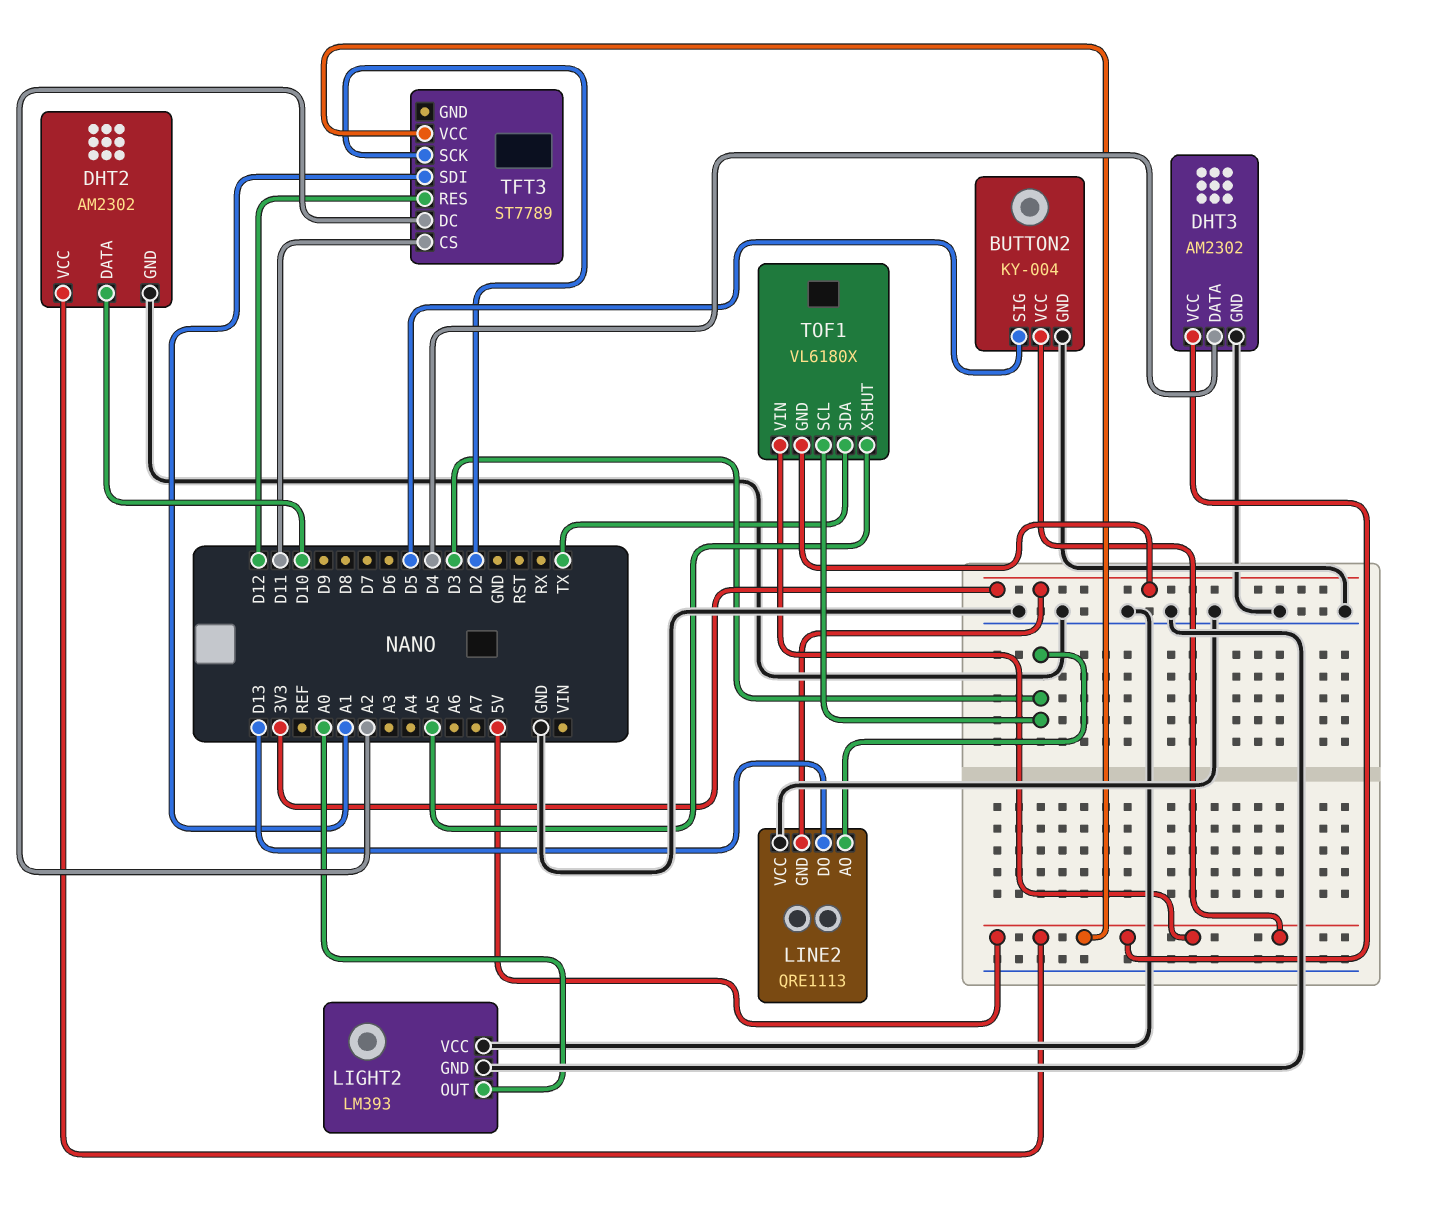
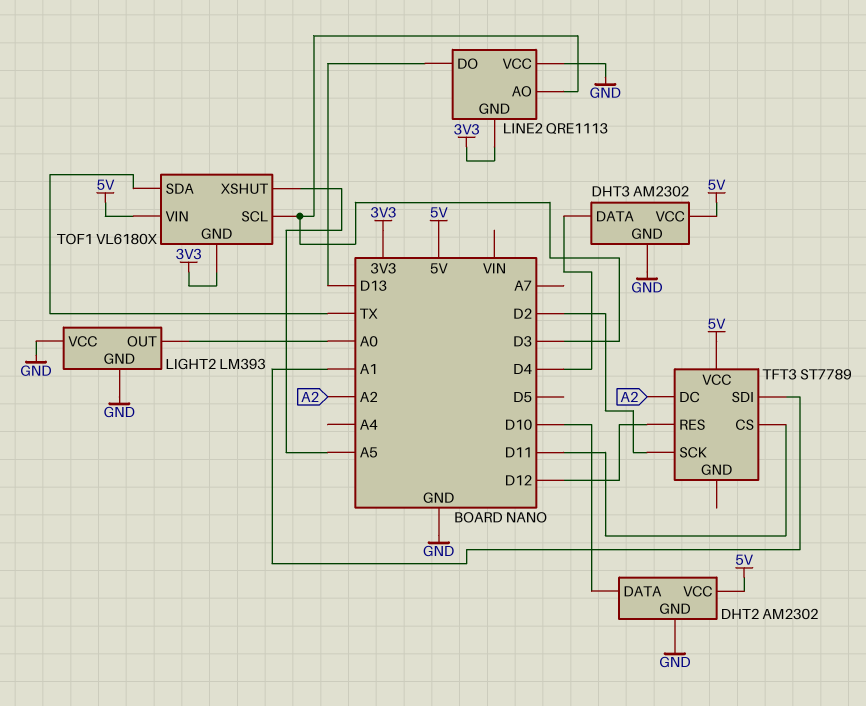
BUTTON2: KY-004 -> none
BUTTON2 pin GND: GND -> none
BUTTON2 pin SIG: D5 -> none
BUTTON2 pin VCC: 5V -> none

